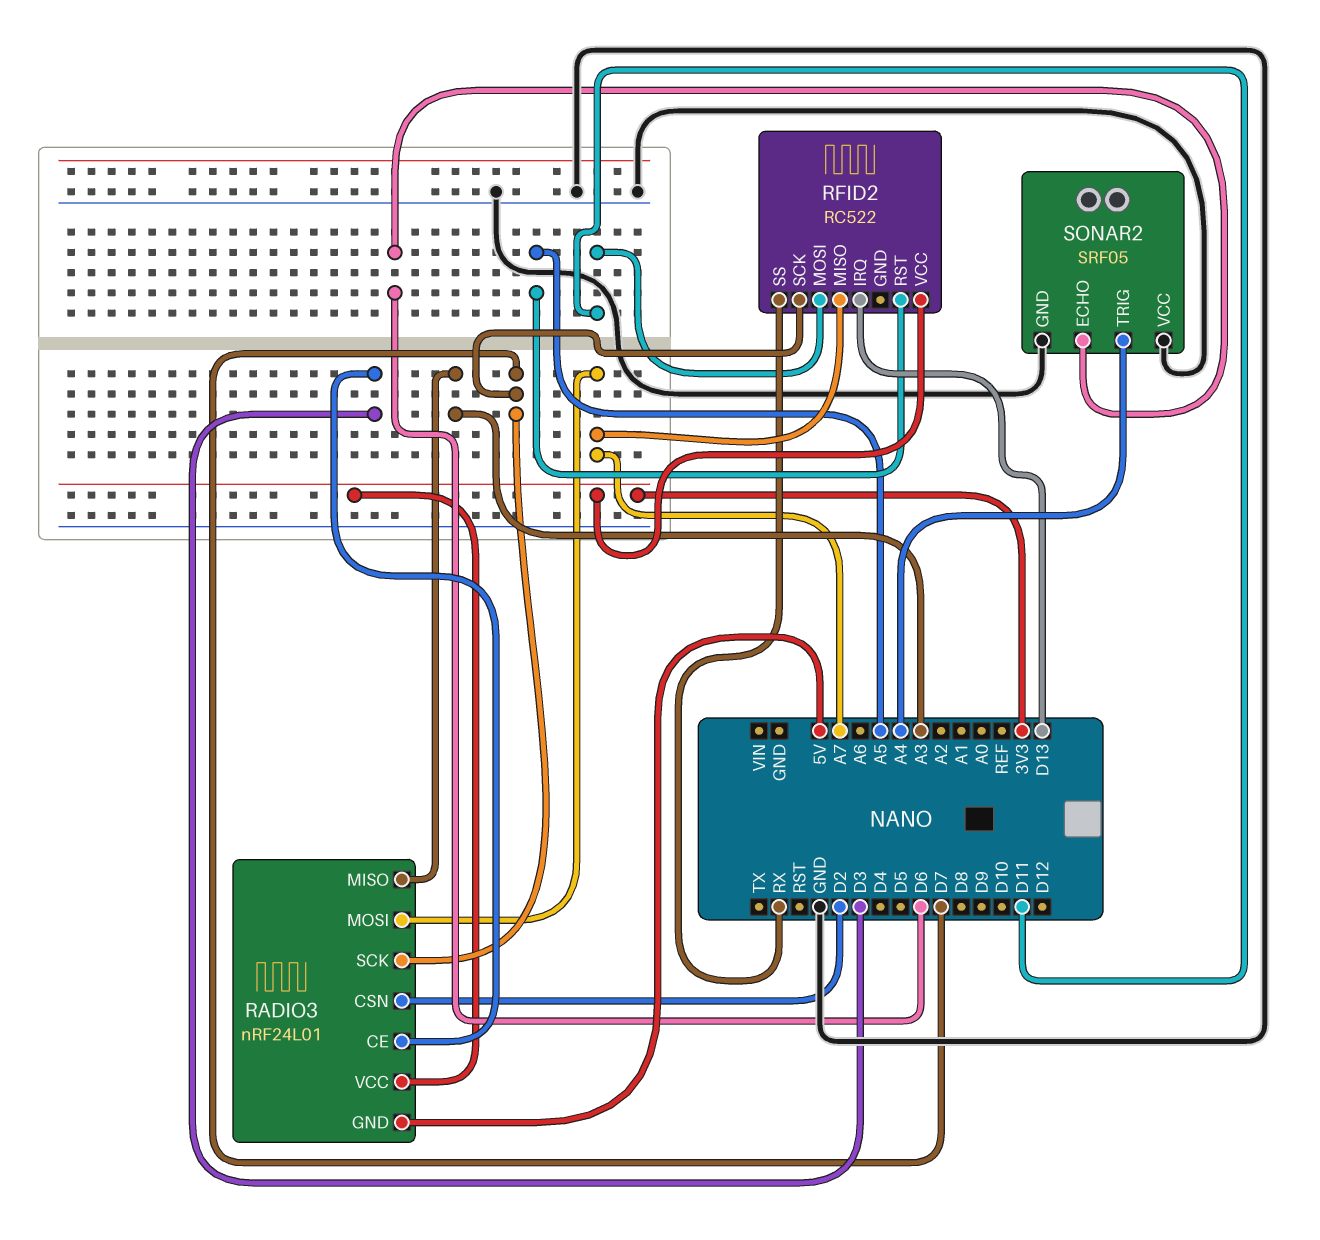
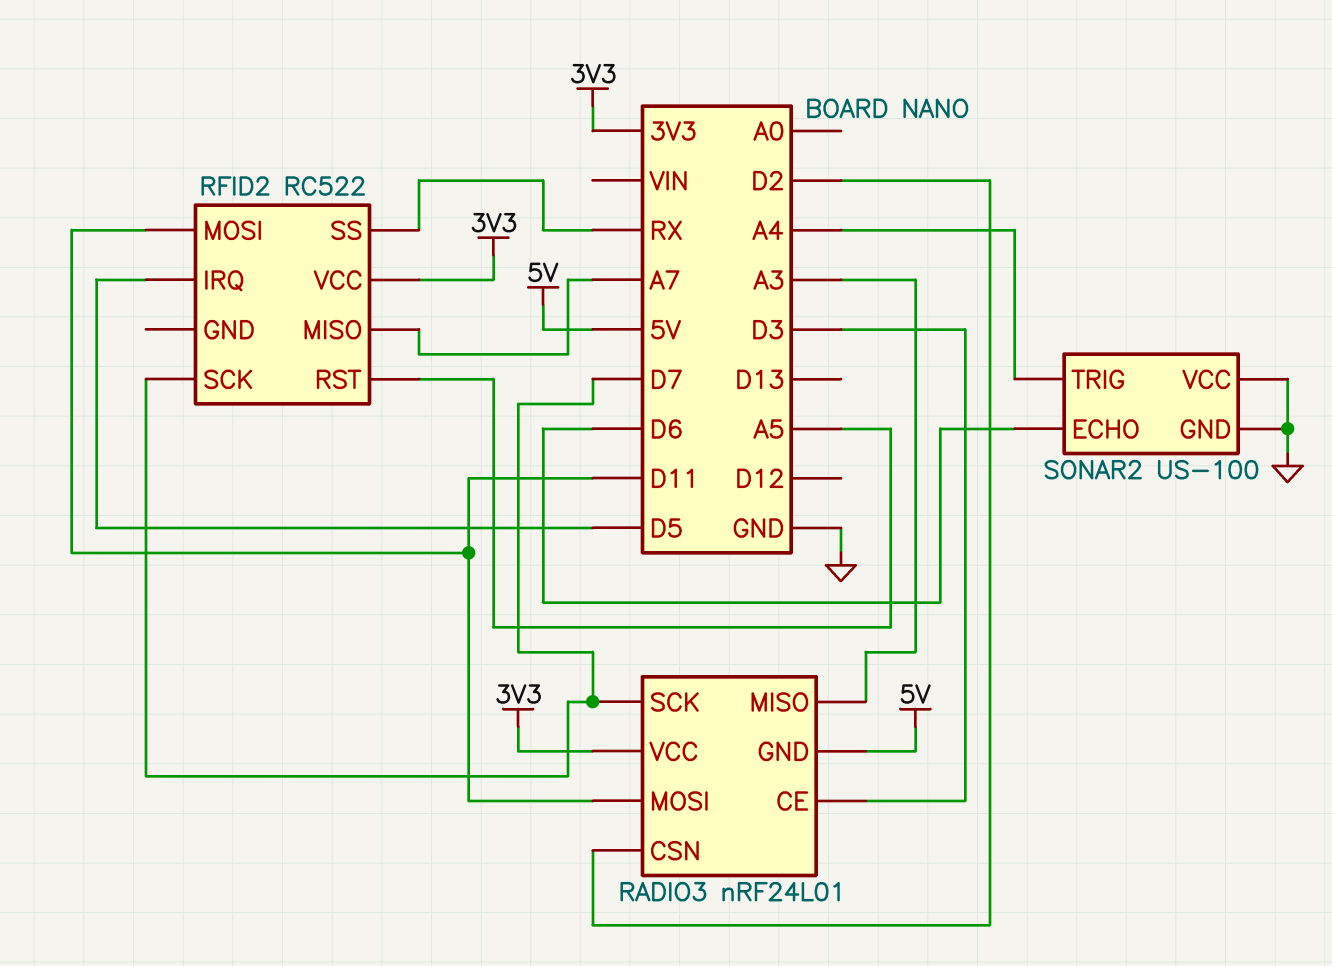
RADIO3 pin MOSI: A7 -> D11
RFID2 pin IRQ: D13 -> D5
SONAR2: SRF05 -> US-100

